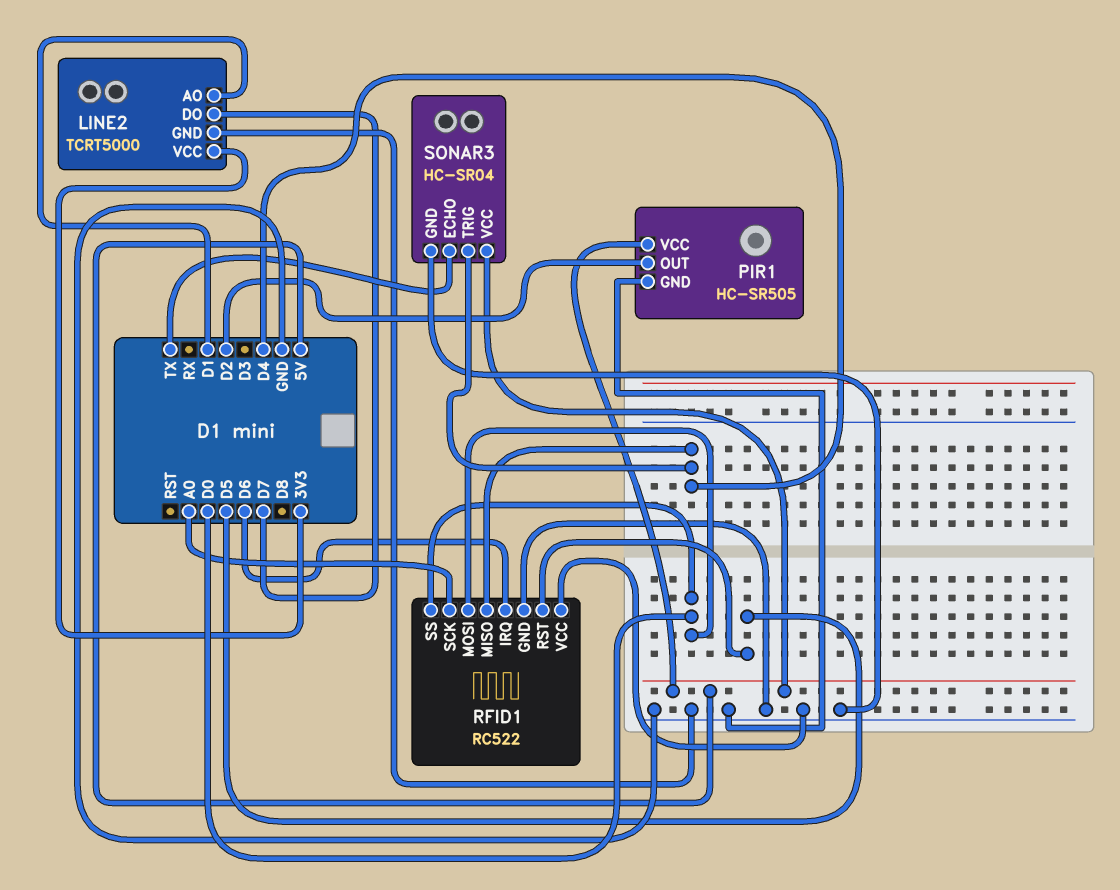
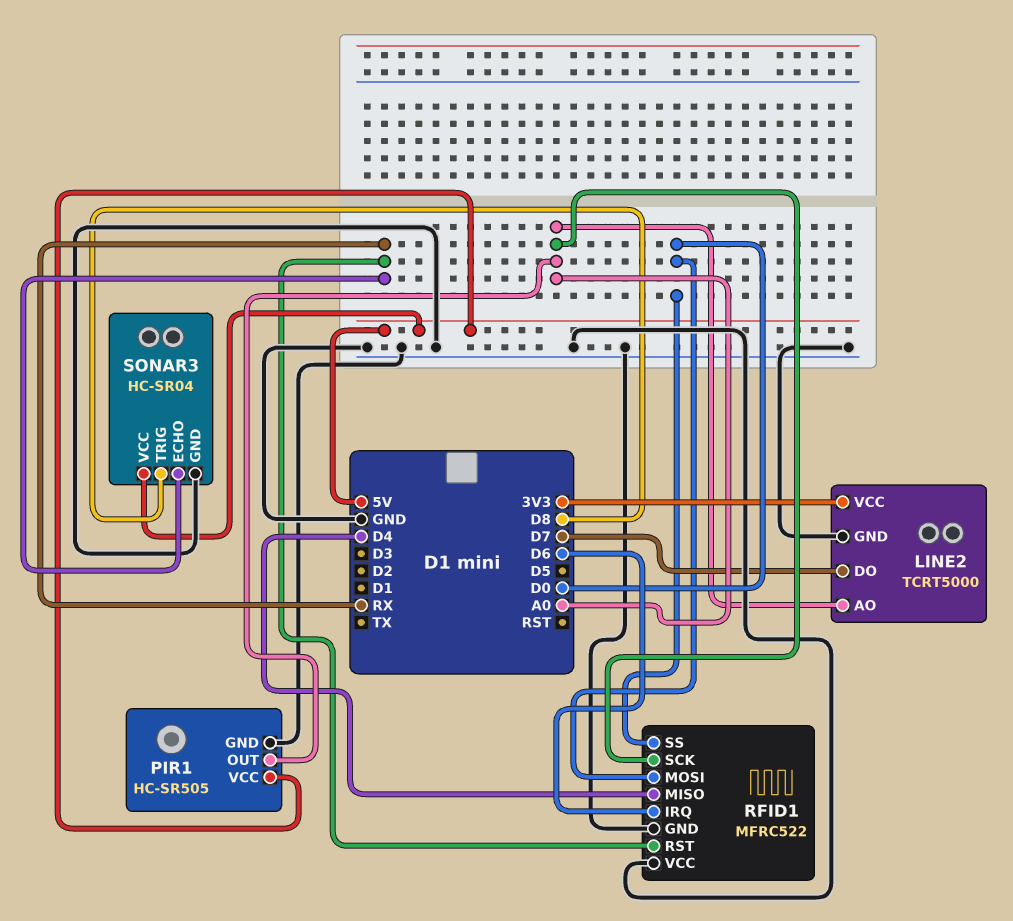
LINE2 pin AO: D1 -> A0
PIR1 pin OUT: D2 -> A0
RFID1: RC522 -> MFRC522
RFID1 pin RST: D5 -> RX
SONAR3 pin ECHO: TX -> RX
SONAR3 pin TRIG: D4 -> D8

